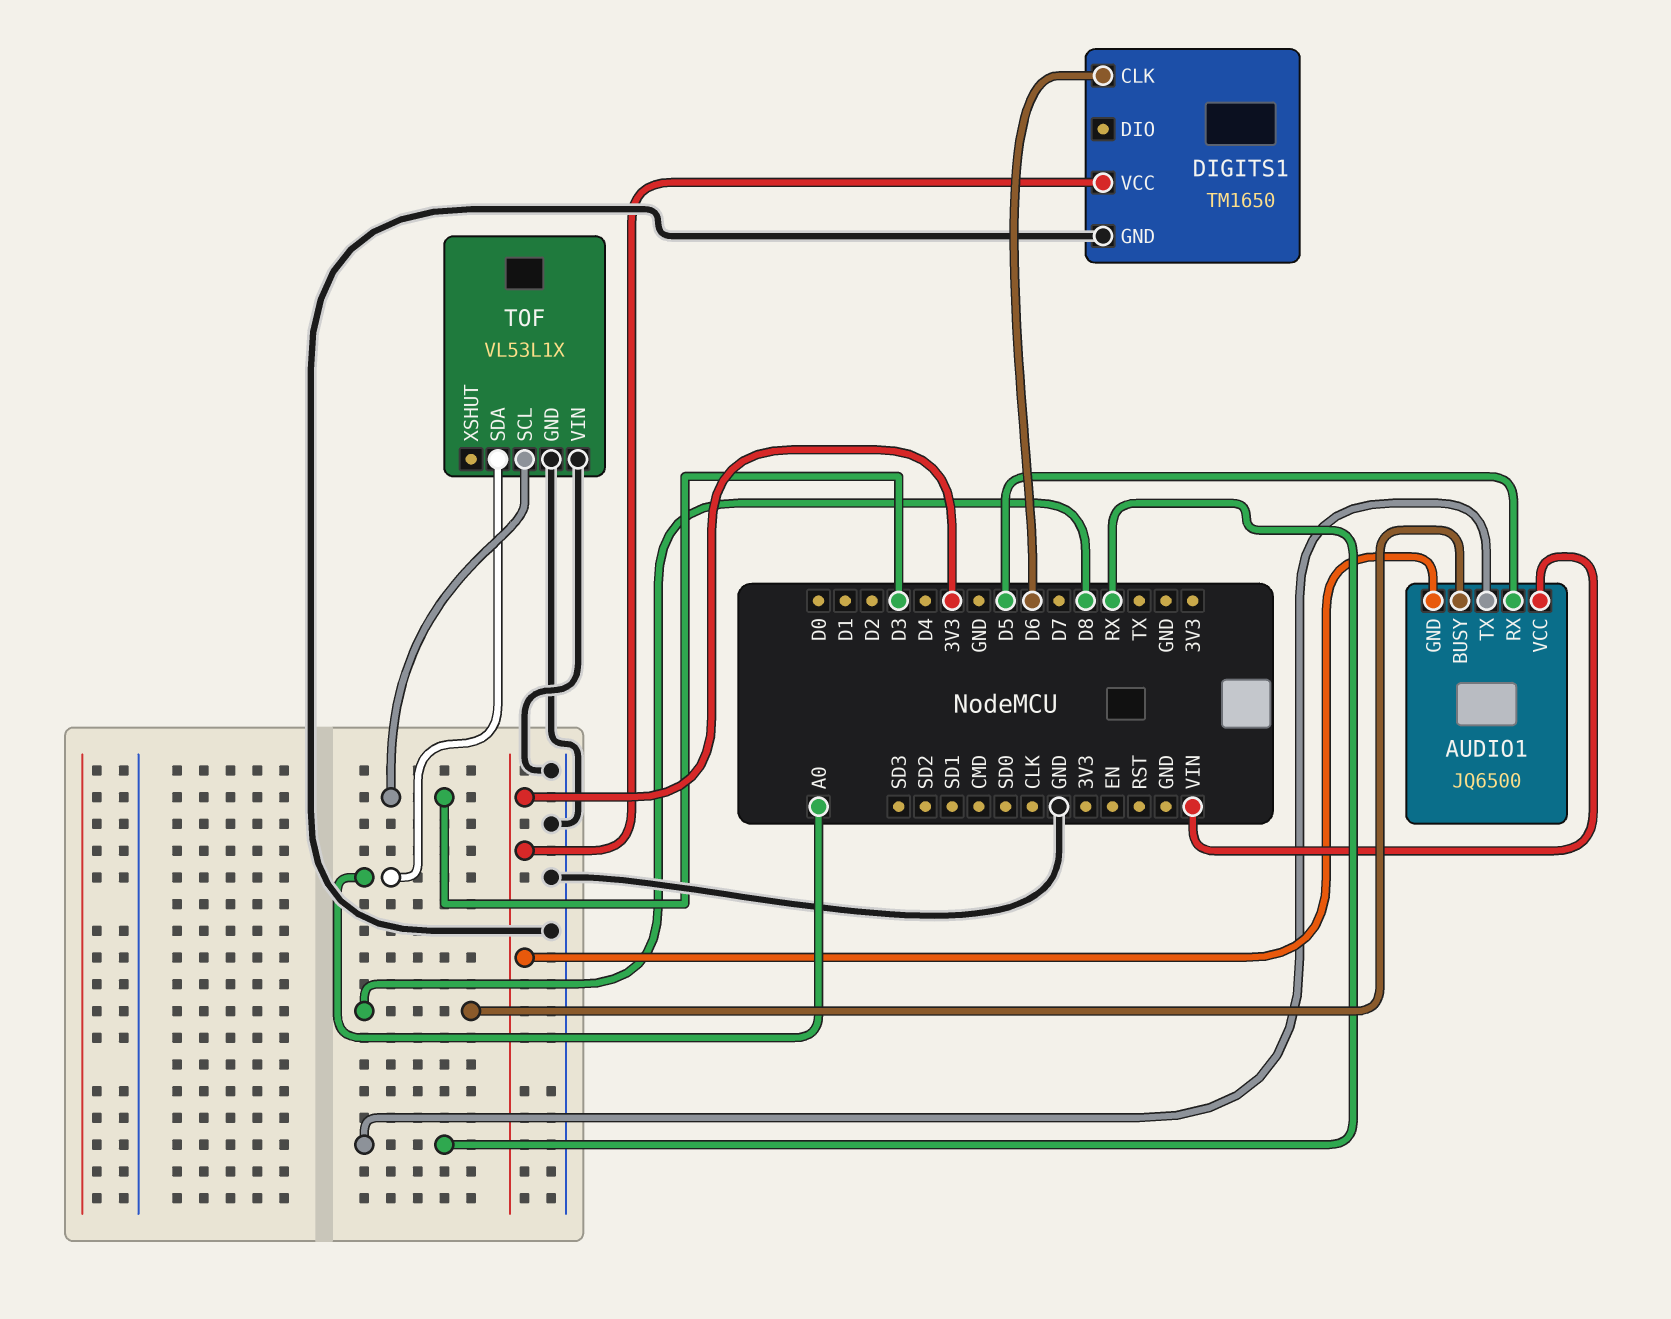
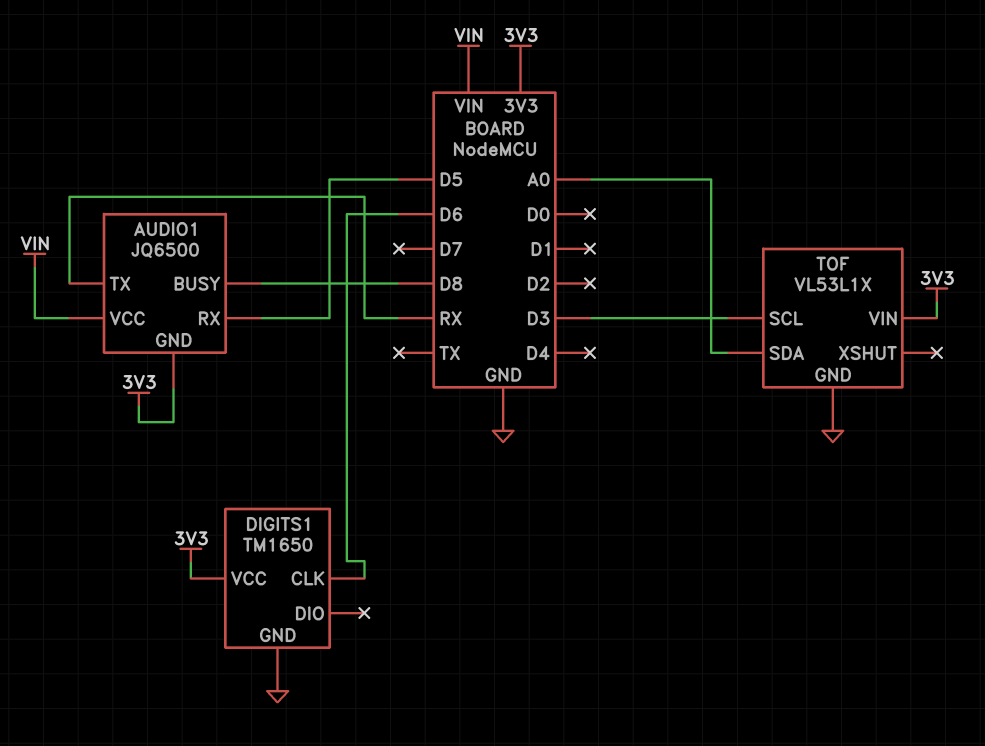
TOF pin VIN: GND -> 3V3

